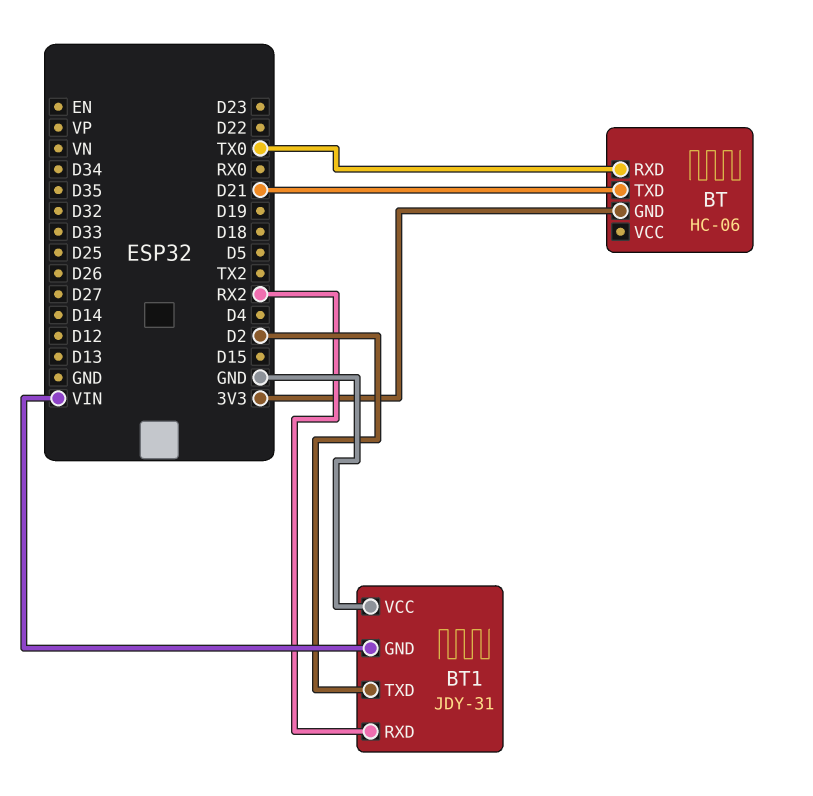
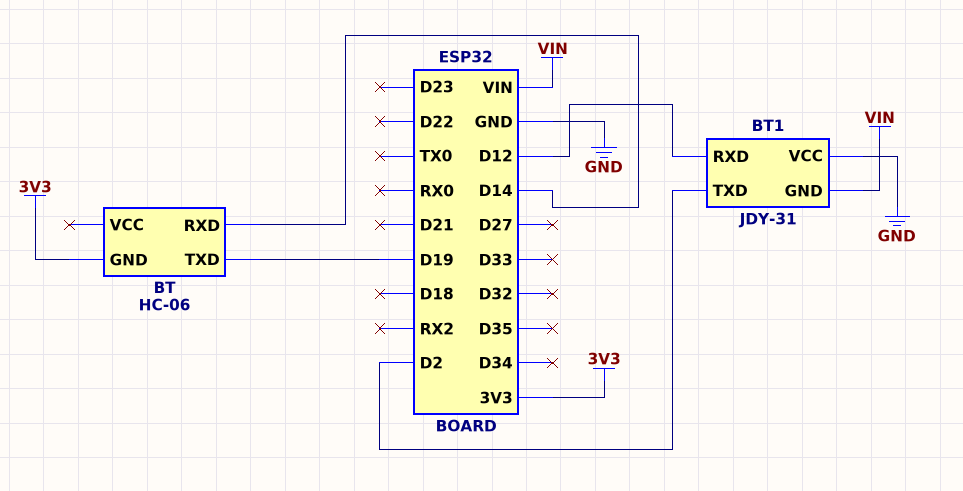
BT pin RXD: TX0 -> D14
BT pin TXD: D21 -> D19
BT1 pin RXD: RX2 -> D12

